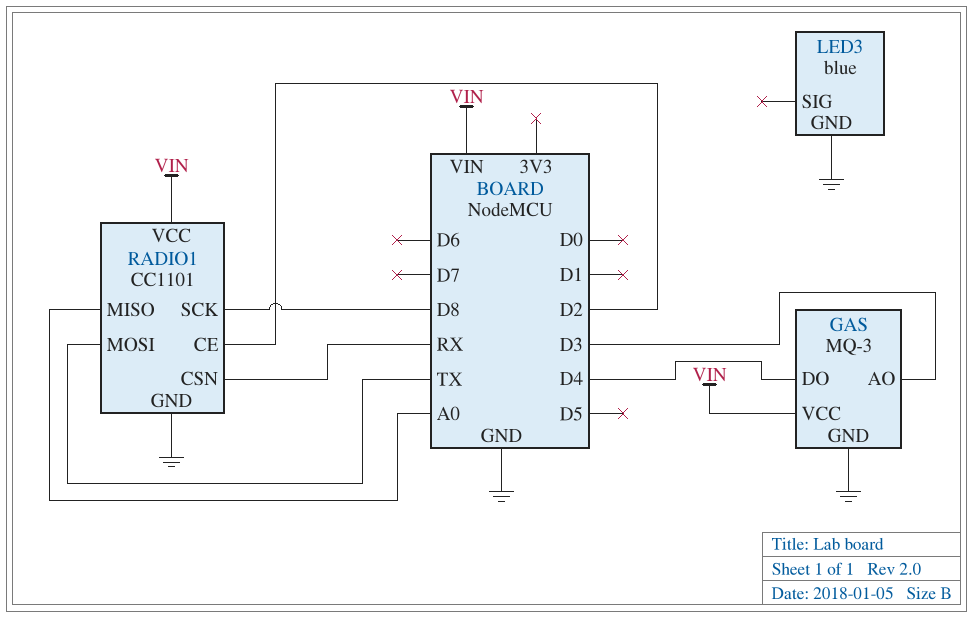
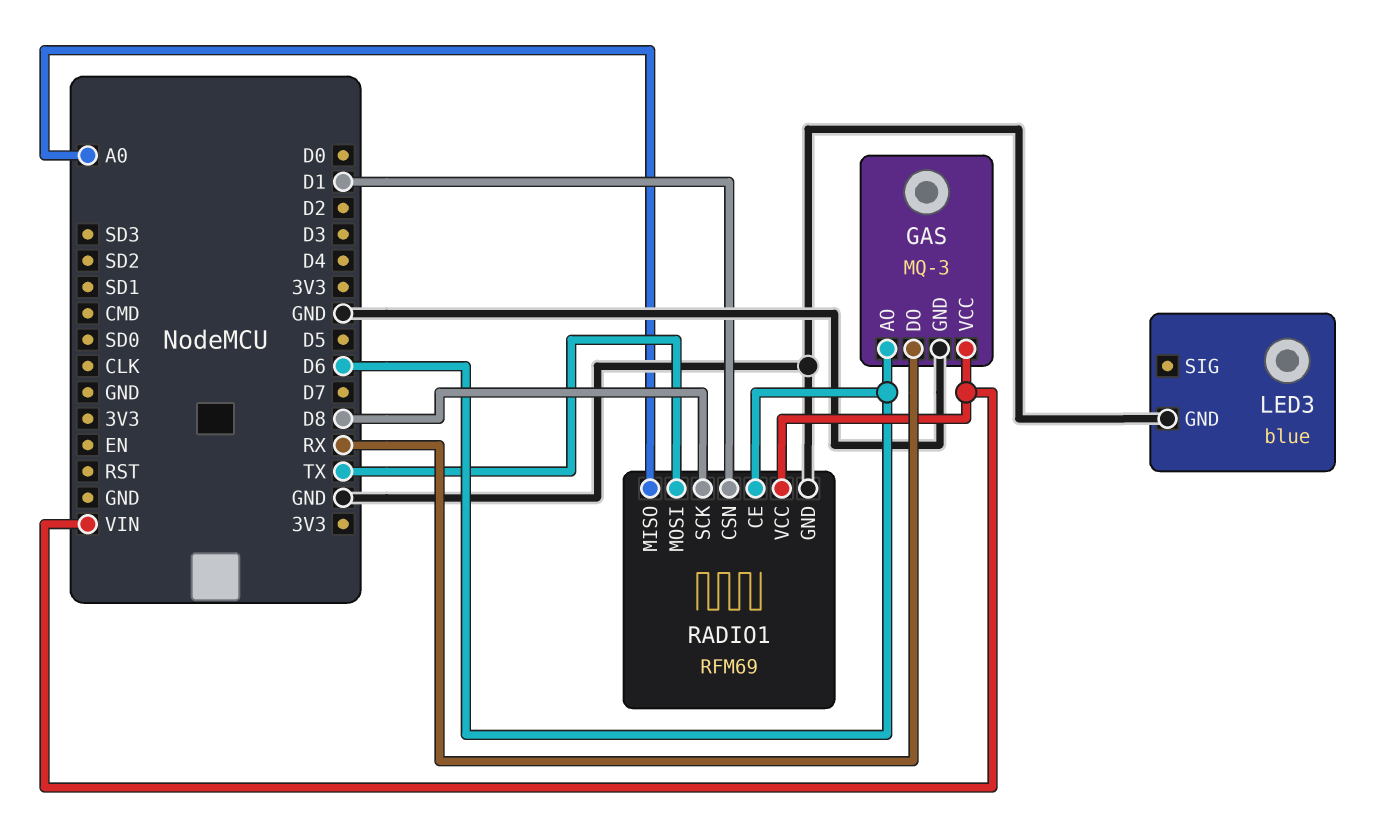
GAS pin AO: D3 -> D6
GAS pin DO: D4 -> RX
RADIO1: CC1101 -> RFM69
RADIO1 pin CE: D2 -> D6
RADIO1 pin CSN: RX -> D1

